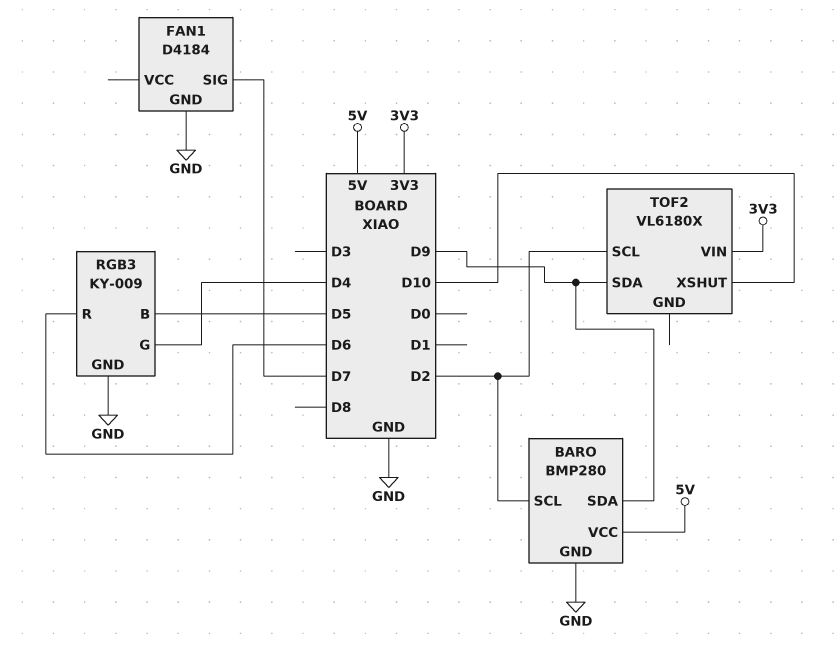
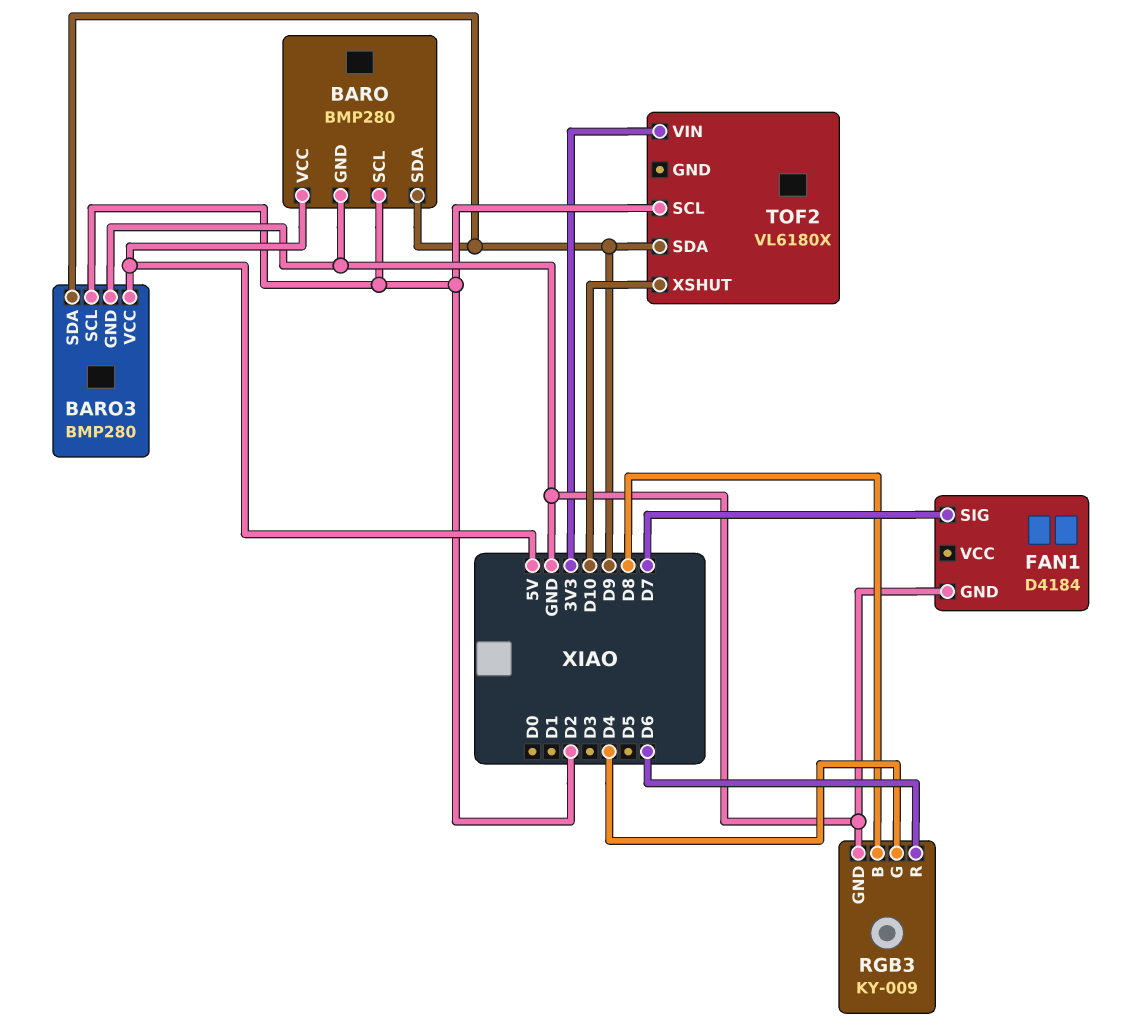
BARO3: none -> BMP280
BARO3 pin GND: none -> GND
BARO3 pin SCL: none -> D2
BARO3 pin SDA: none -> D9
BARO3 pin VCC: none -> 5V
RGB3 pin B: D5 -> D8

